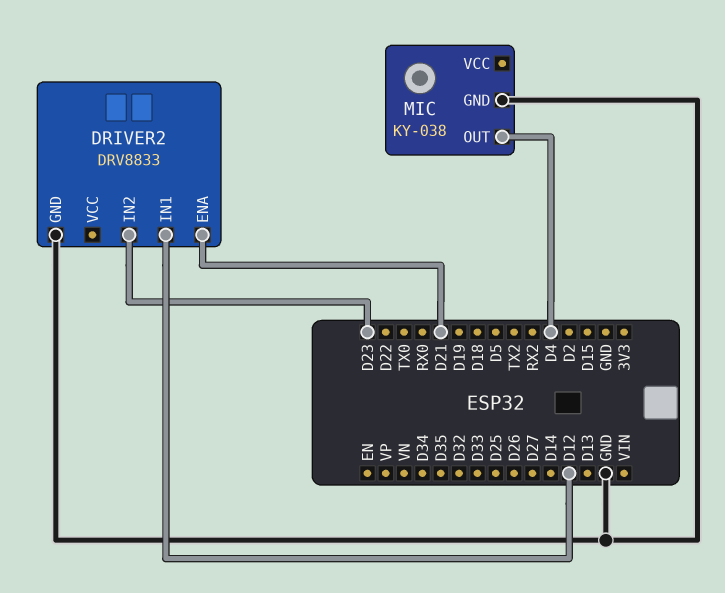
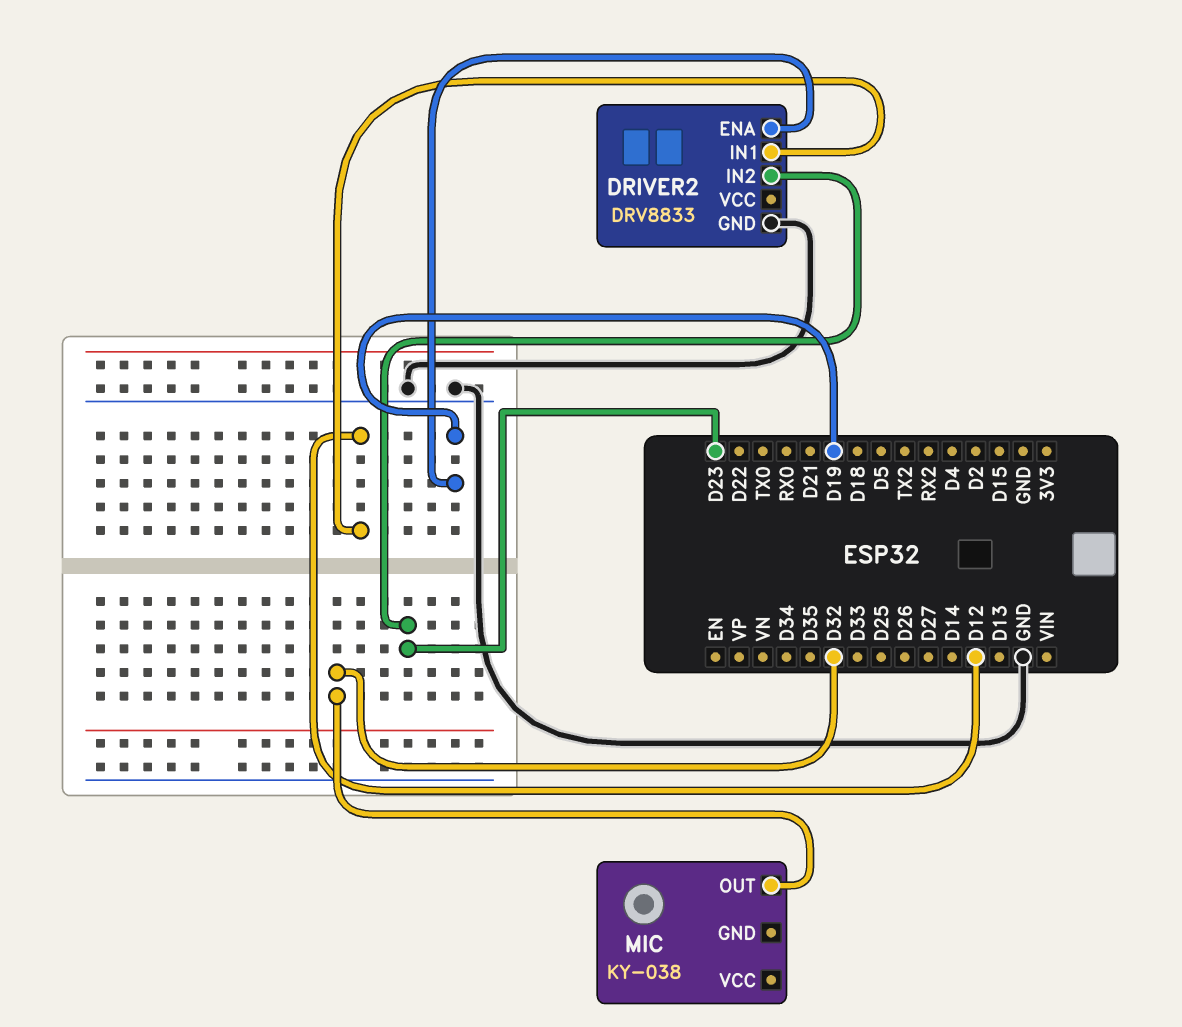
DRIVER2 pin ENA: D21 -> D19
MIC pin GND: GND -> none
MIC pin OUT: D4 -> D32

